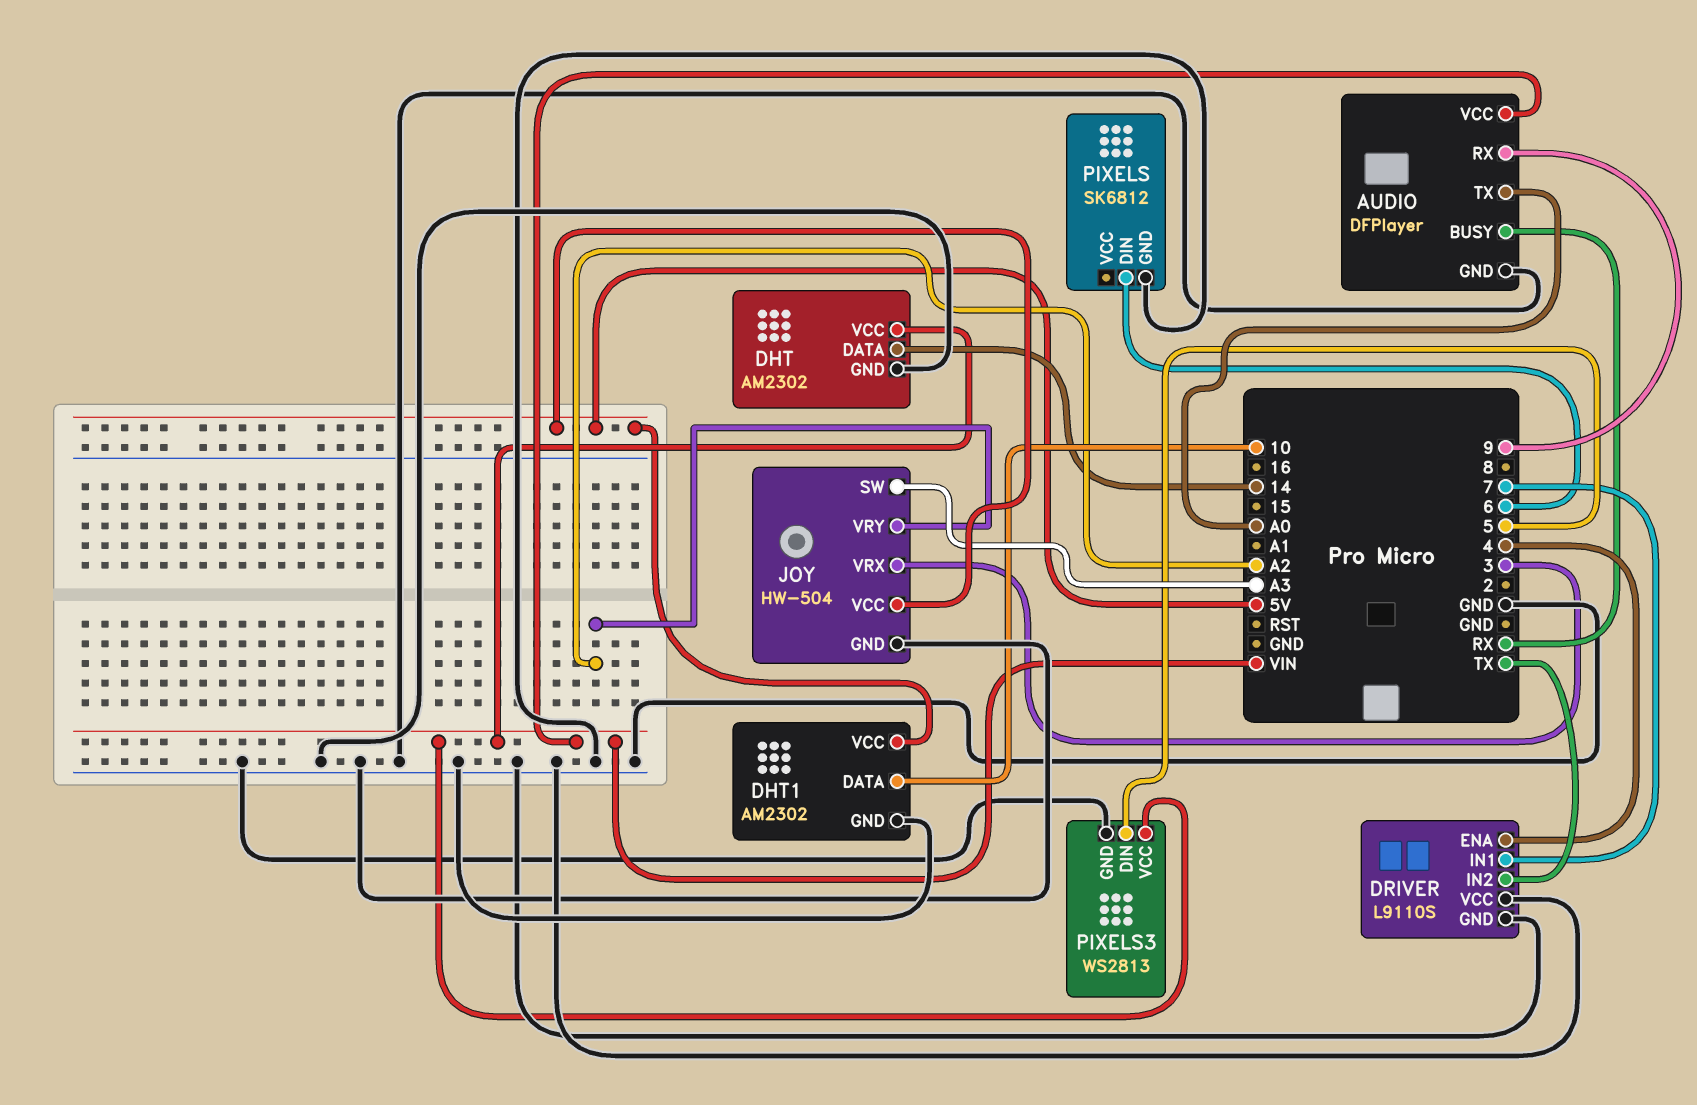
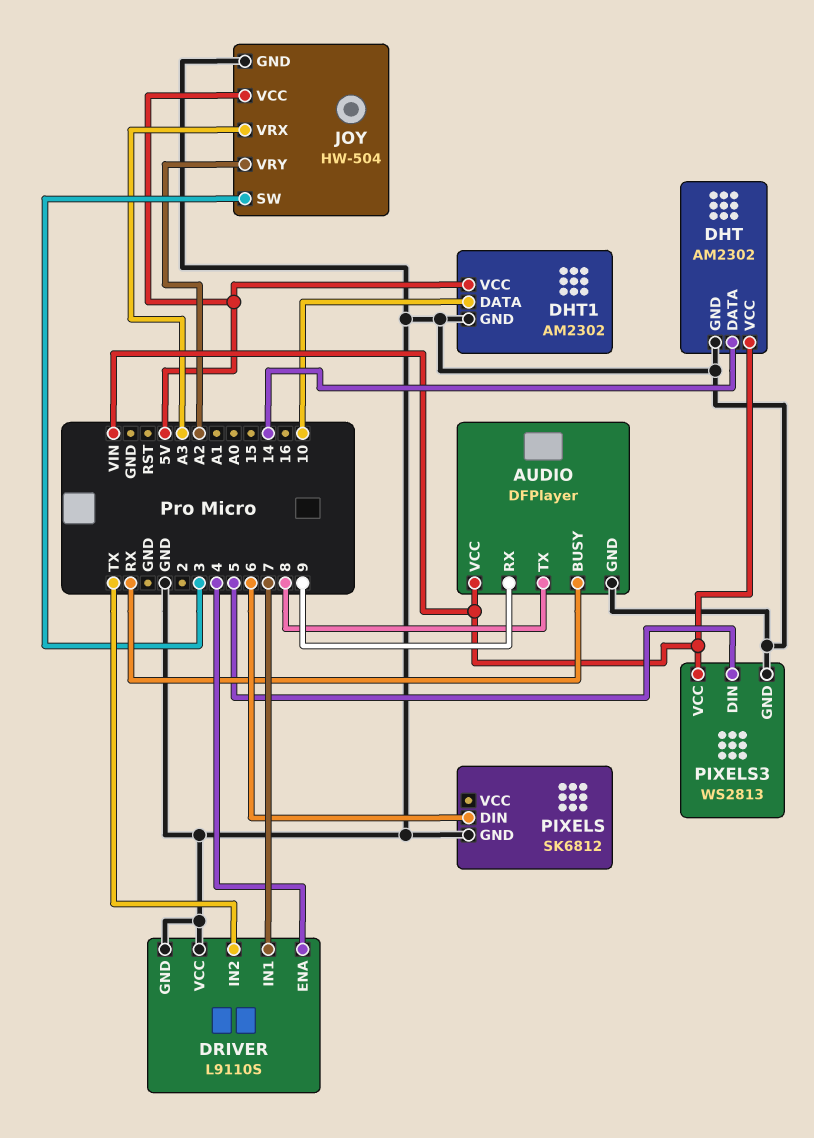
AUDIO pin TX: A0 -> 8
JOY pin SW: A3 -> 3
JOY pin VRX: 3 -> A3

